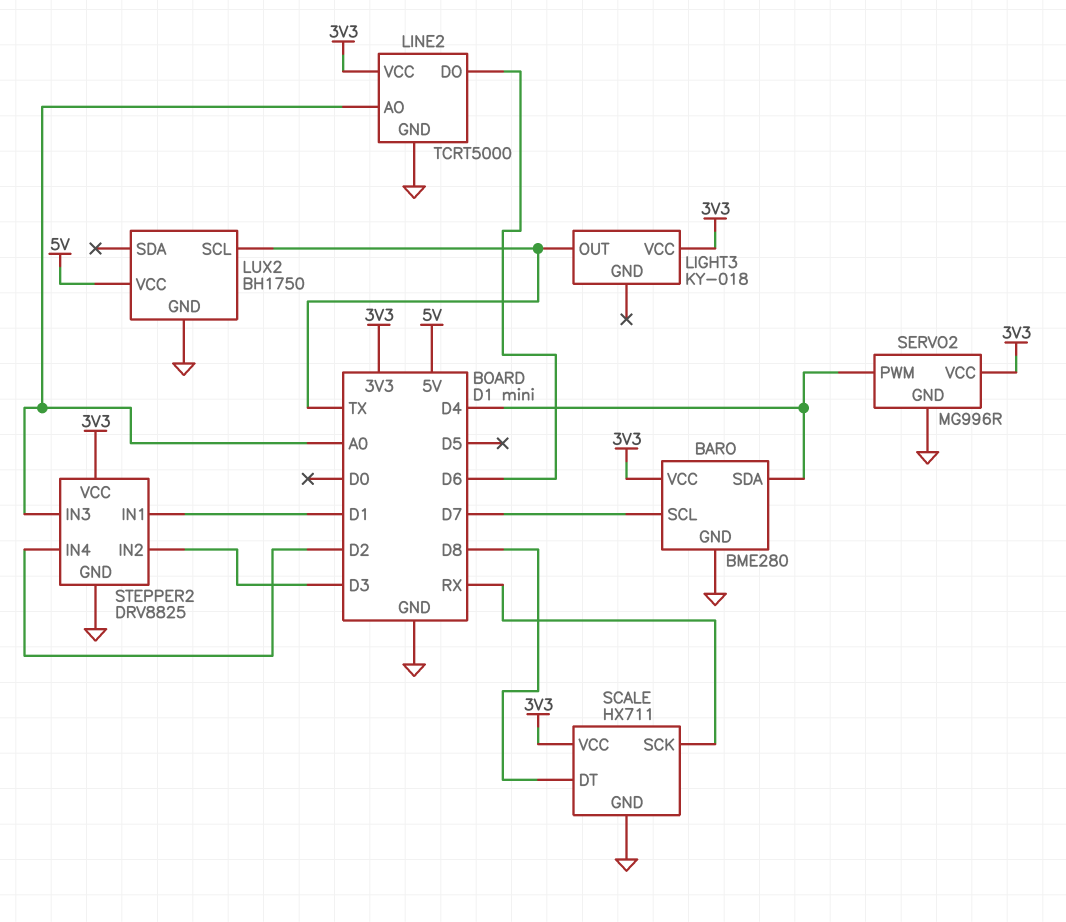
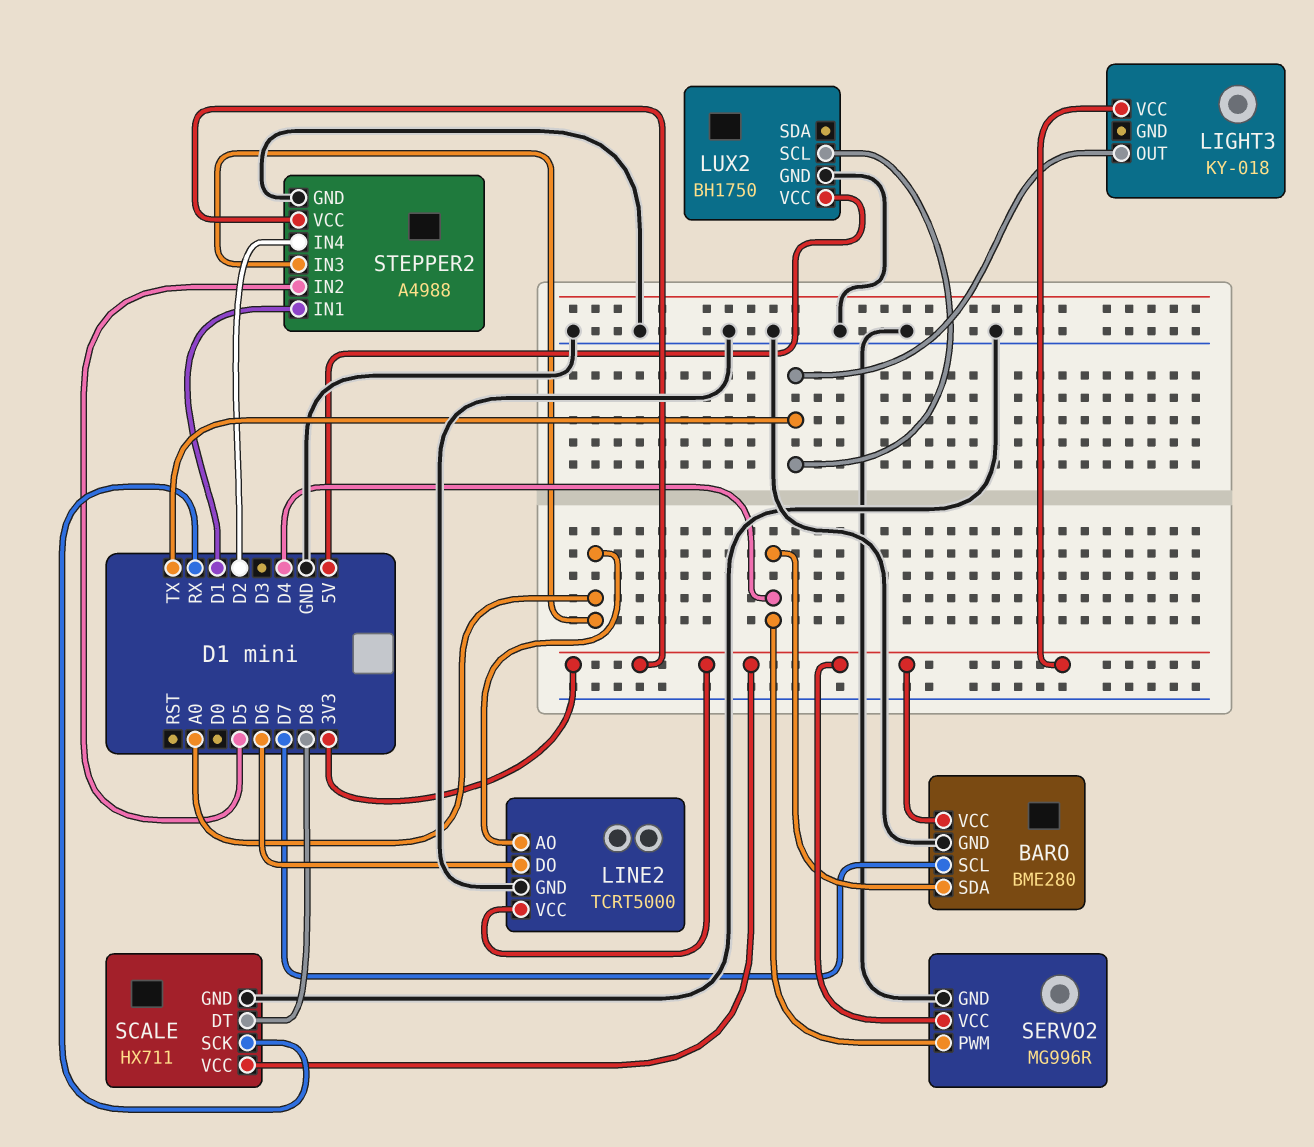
STEPPER2: DRV8825 -> A4988
STEPPER2 pin IN2: D3 -> D5

